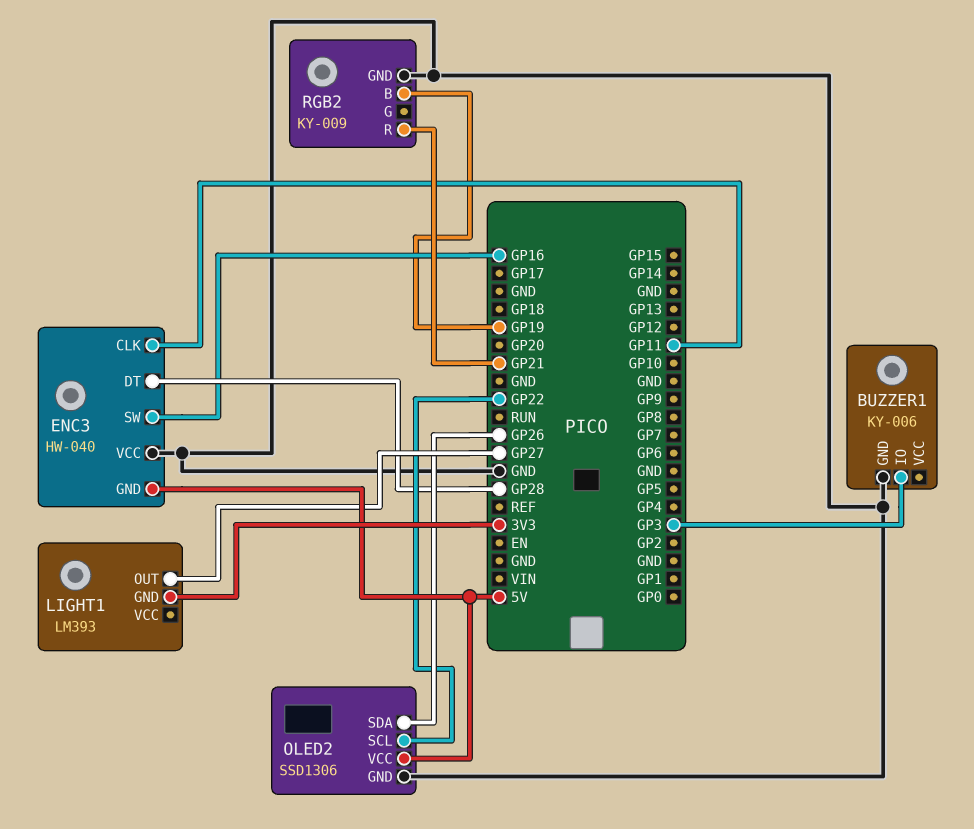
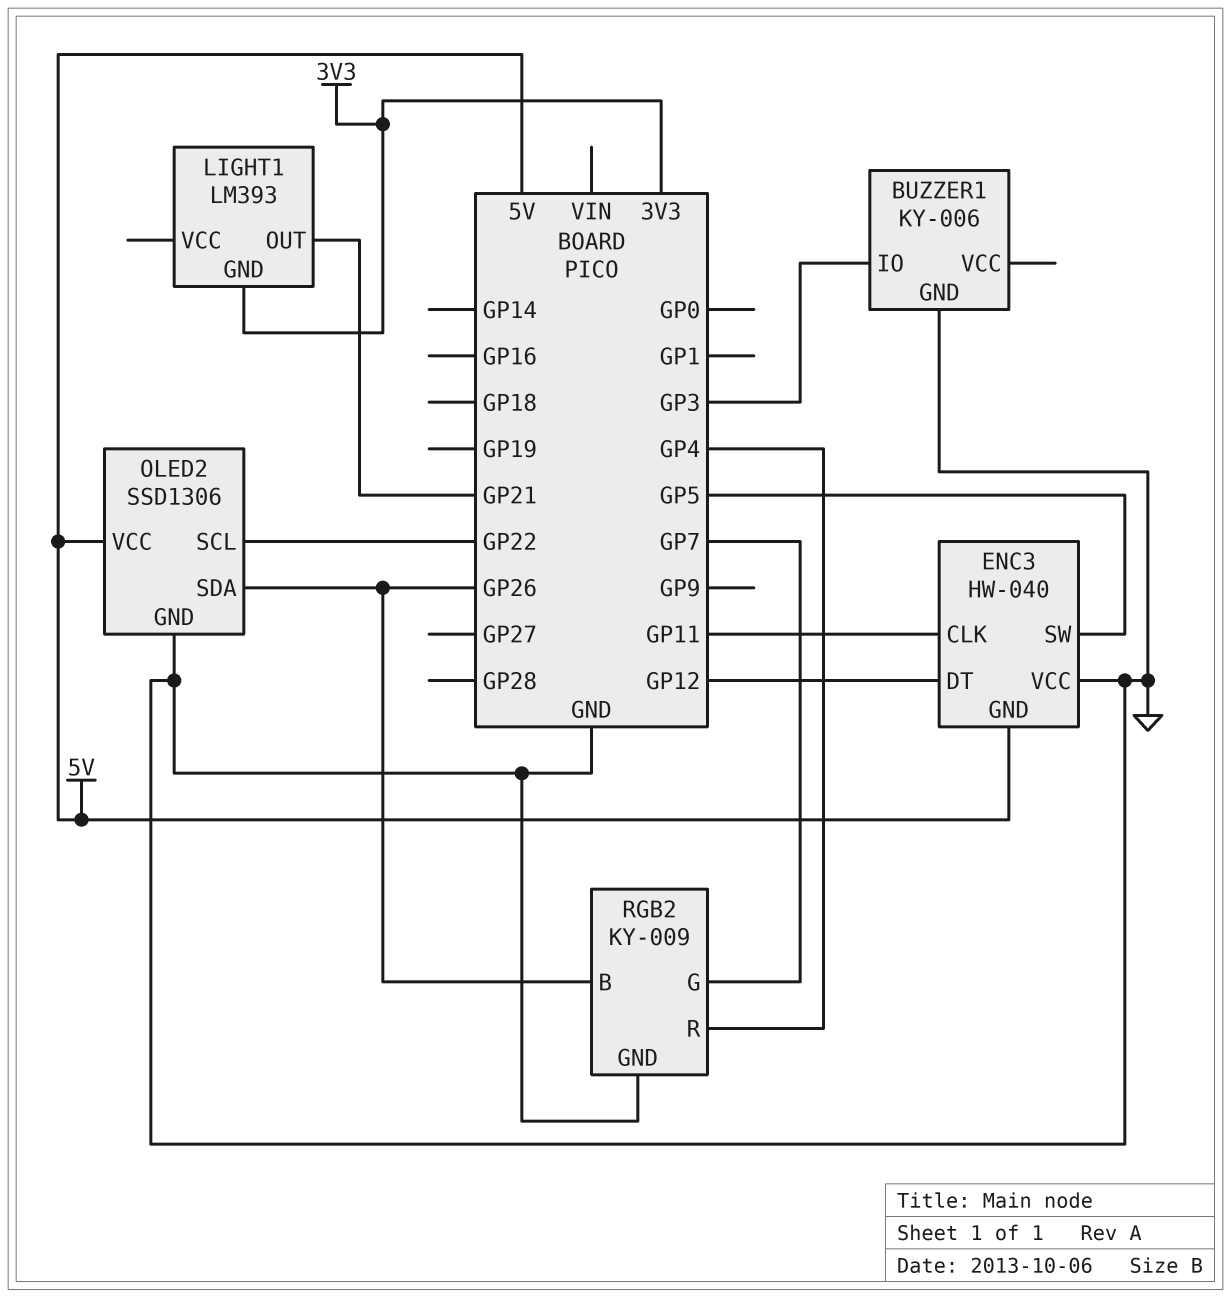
ENC3 pin DT: GP28 -> GP12
ENC3 pin SW: GP16 -> GP5
LIGHT1 pin OUT: GP27 -> GP21
RGB2 pin B: GP19 -> GP26
RGB2 pin G: none -> GP7
RGB2 pin R: GP21 -> GP4

